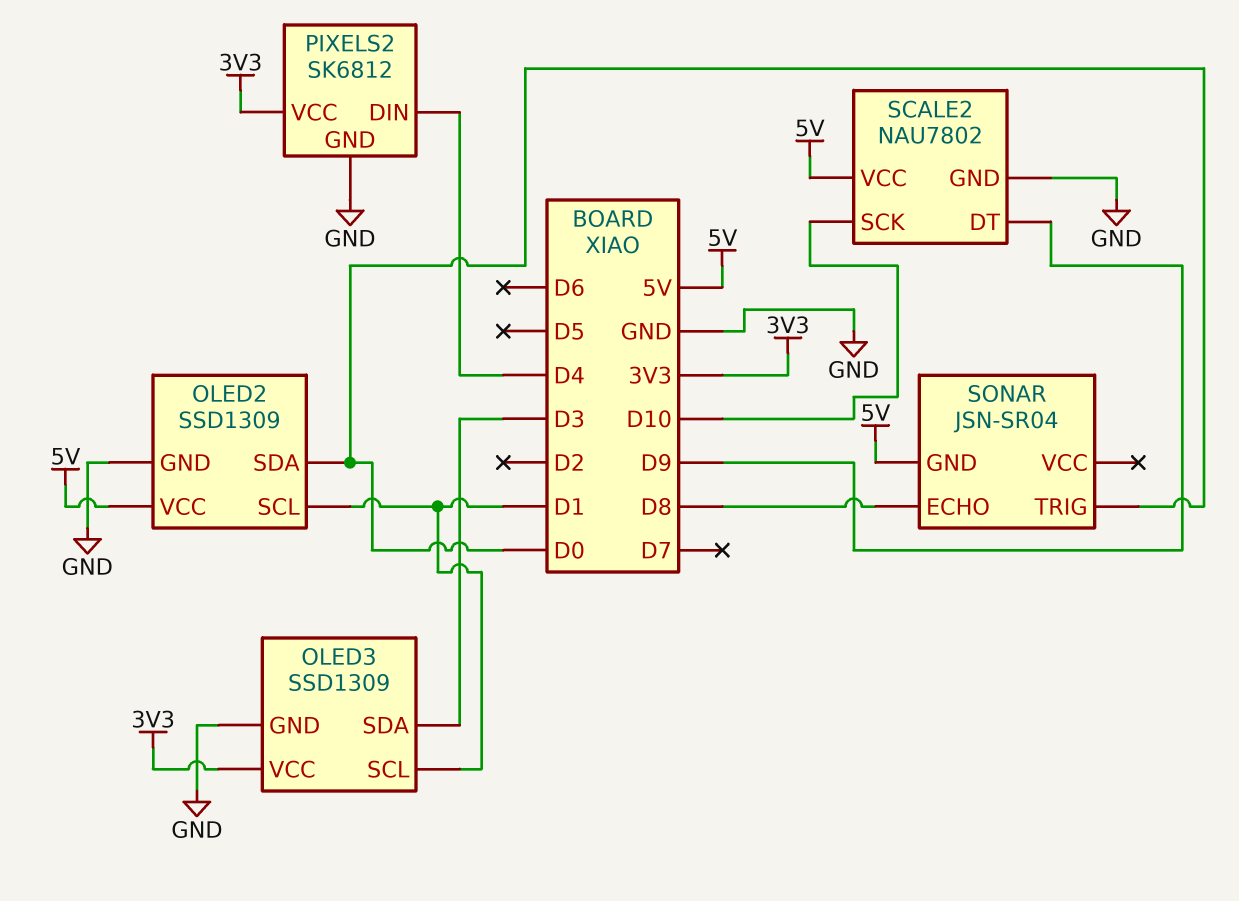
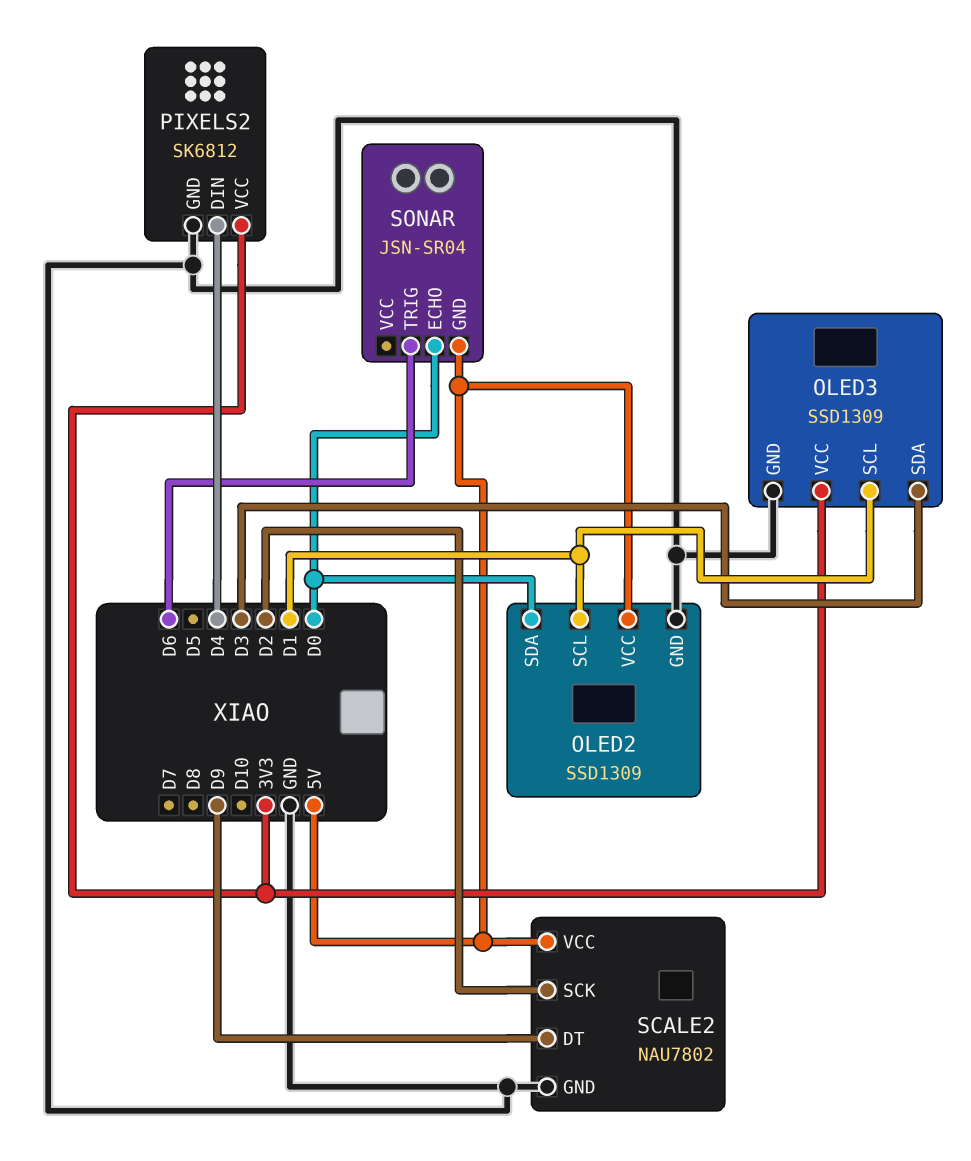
SCALE2 pin SCK: D10 -> D2
SONAR pin ECHO: D8 -> D0
SONAR pin TRIG: D0 -> D6

